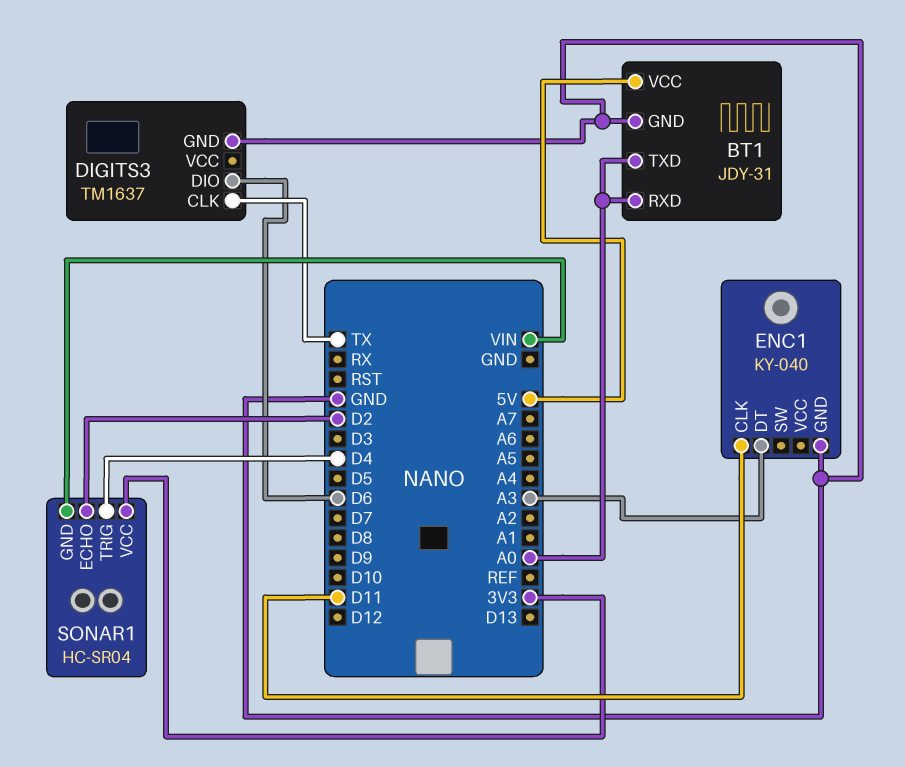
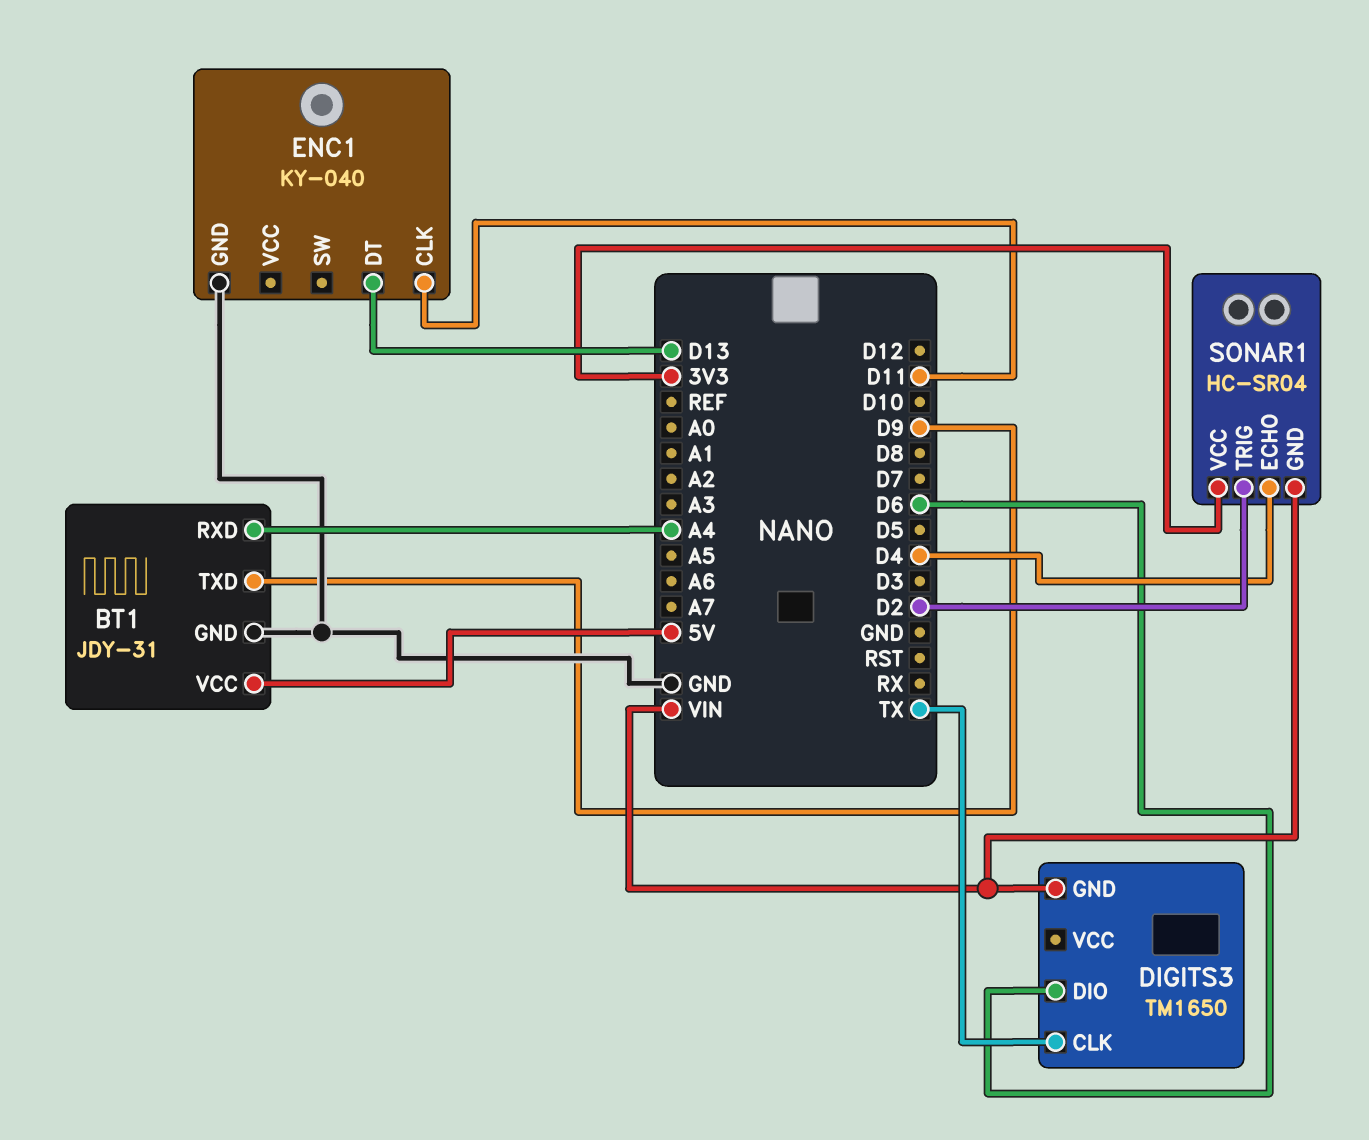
BT1 pin RXD: A0 -> A4
BT1 pin TXD: A0 -> D9
DIGITS3: TM1637 -> TM1650
DIGITS3 pin GND: GND -> VIN
ENC1 pin DT: A3 -> D13
SONAR1 pin ECHO: D2 -> D4
SONAR1 pin TRIG: D4 -> D2

